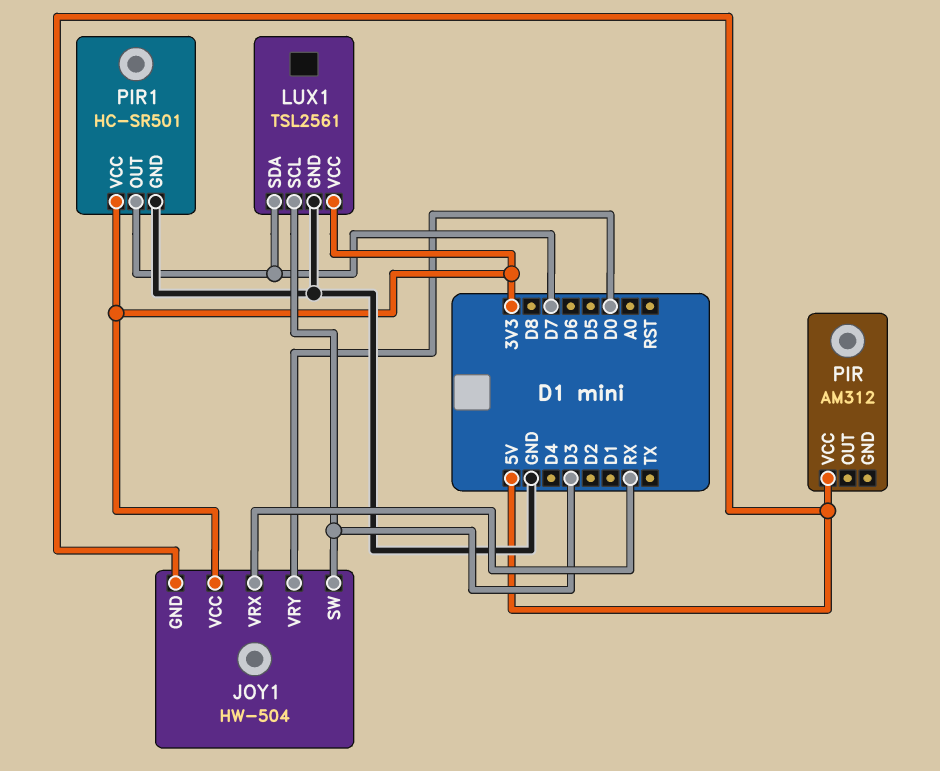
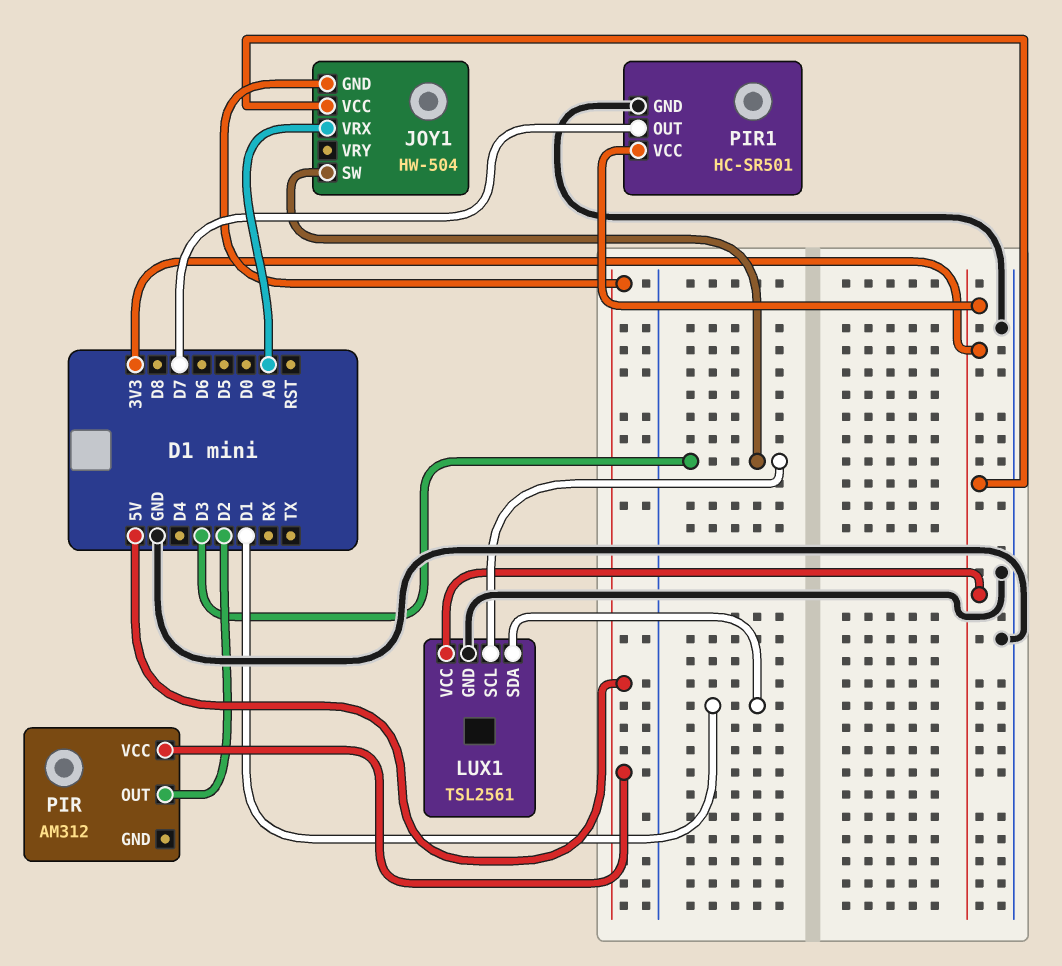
JOY1 pin VRX: RX -> A0
JOY1 pin VRY: D0 -> none
LUX1 pin SDA: D7 -> D1
PIR pin OUT: none -> D2

